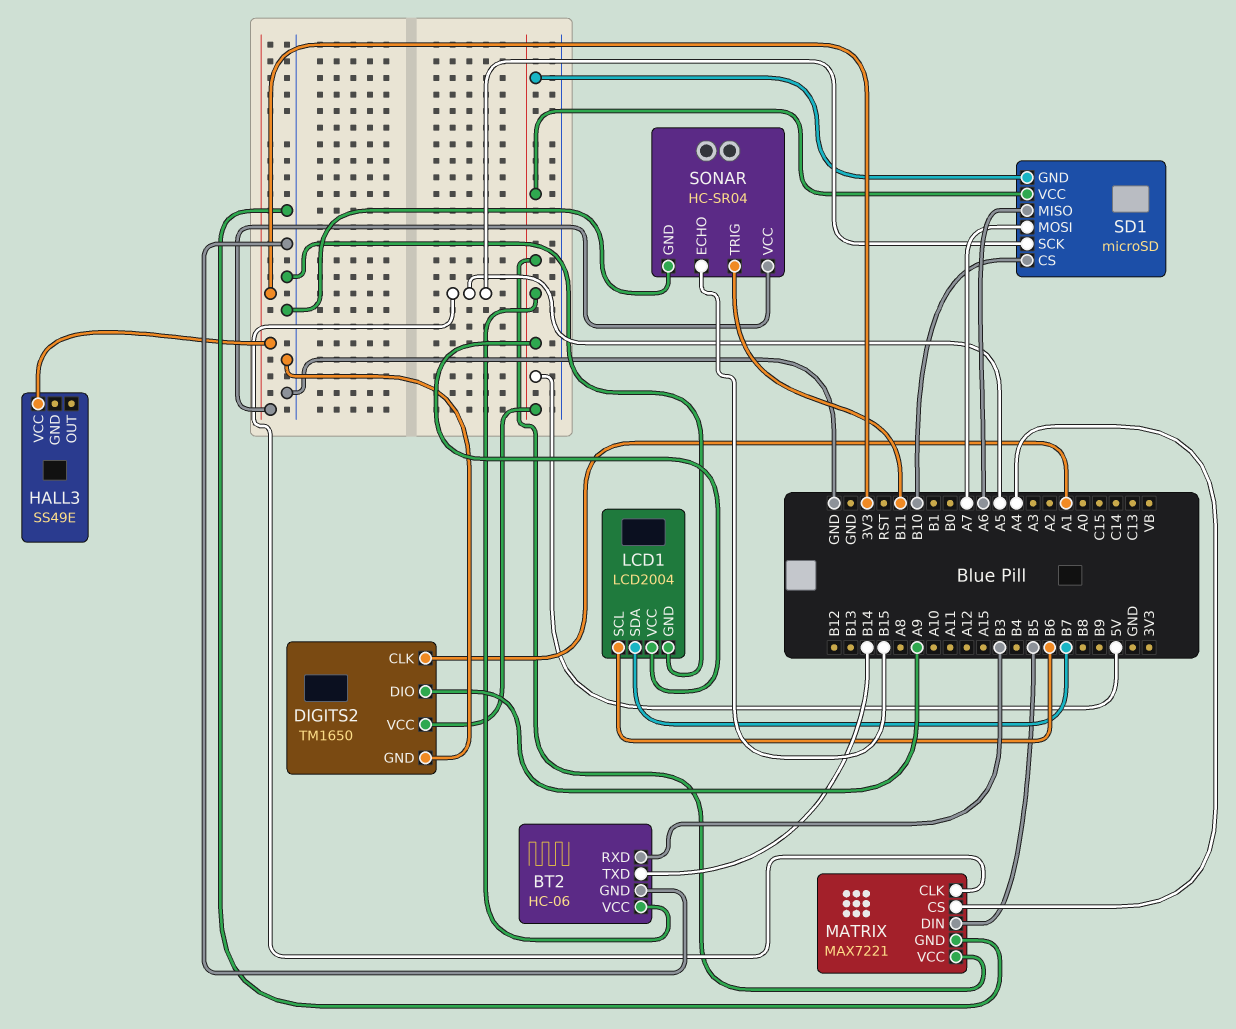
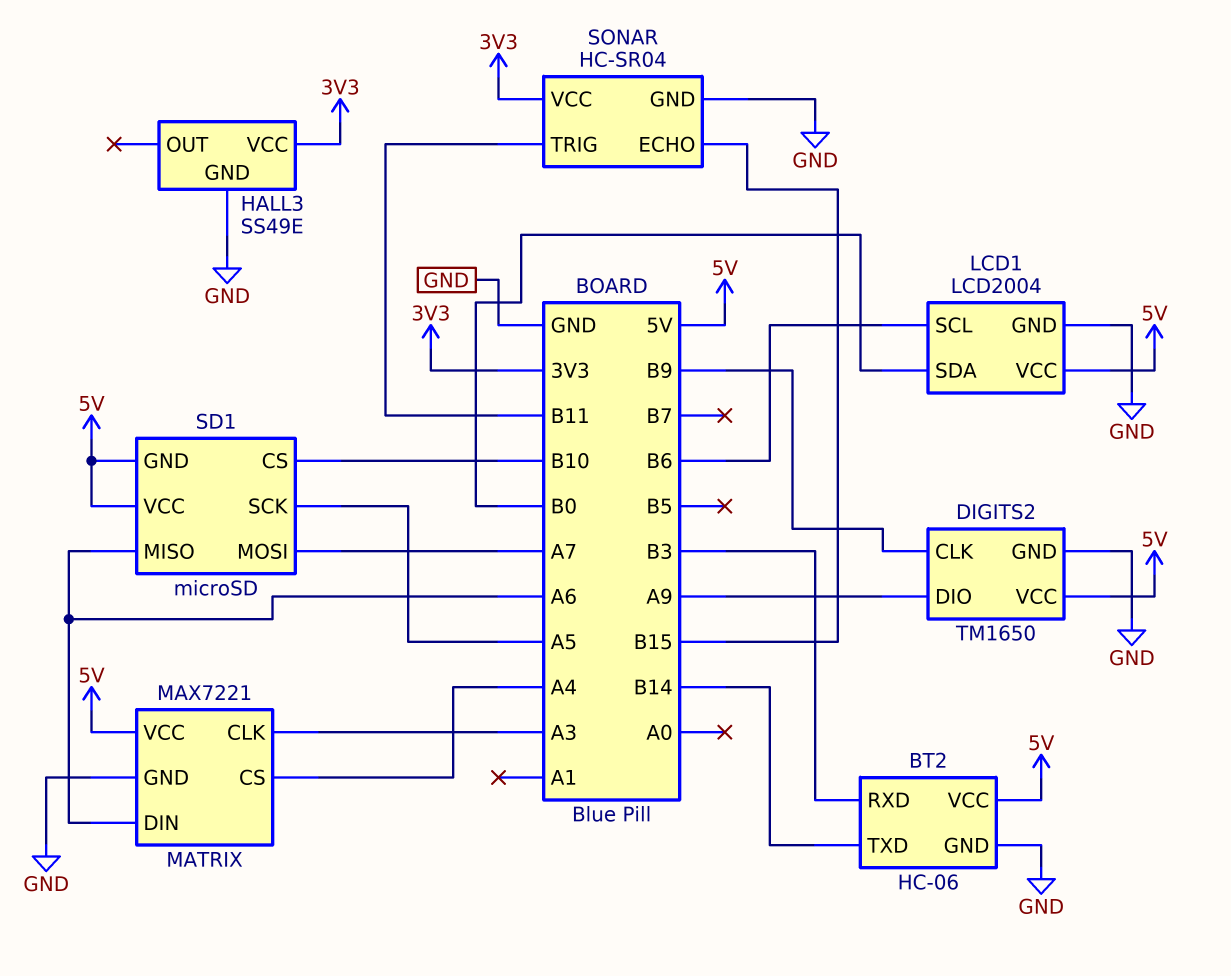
DIGITS2 pin CLK: A1 -> B9
HALL3 pin GND: none -> GND
LCD1 pin SDA: B7 -> B0
MATRIX pin CLK: A5 -> A3
MATRIX pin DIN: B5 -> A6

